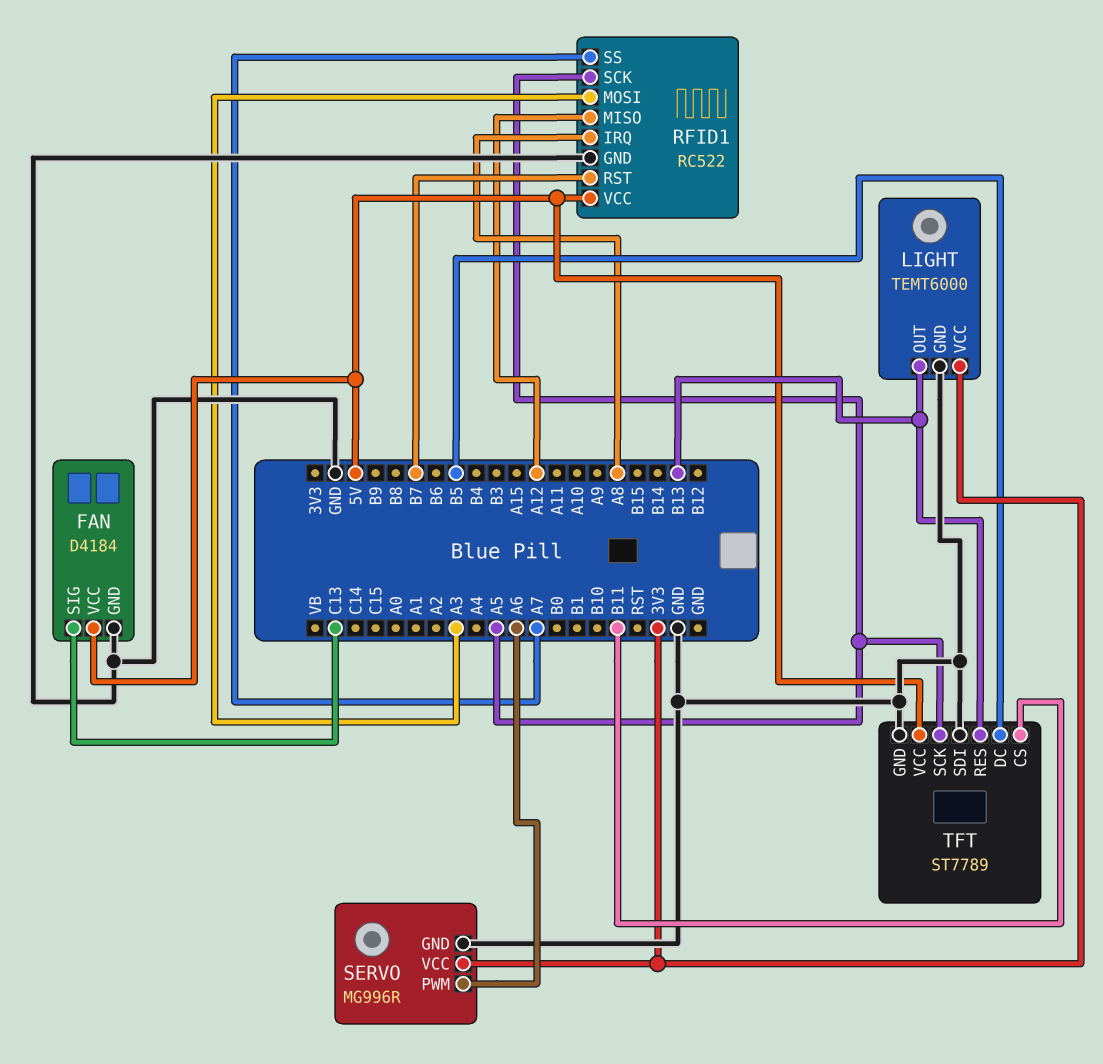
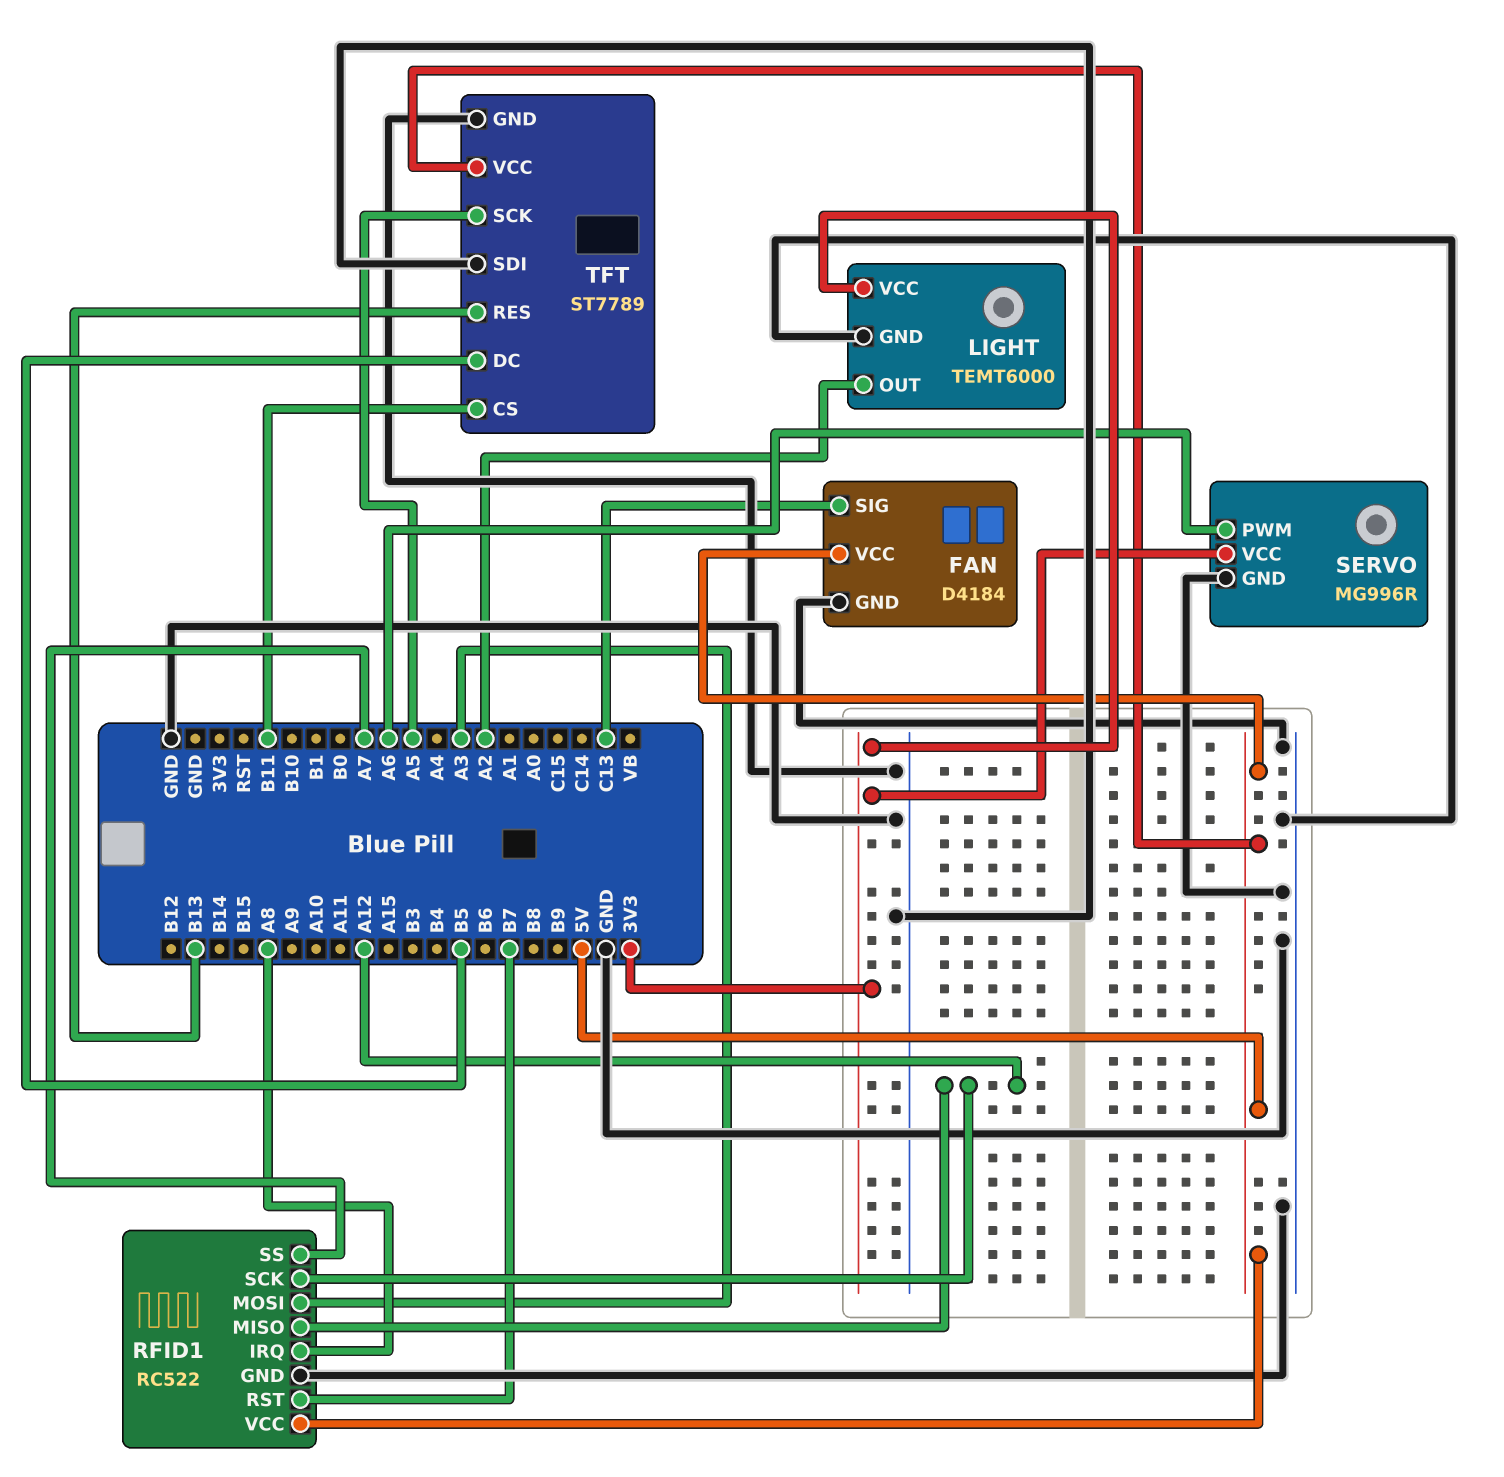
LIGHT pin OUT: B13 -> A2
RFID1 pin SCK: A5 -> A12

